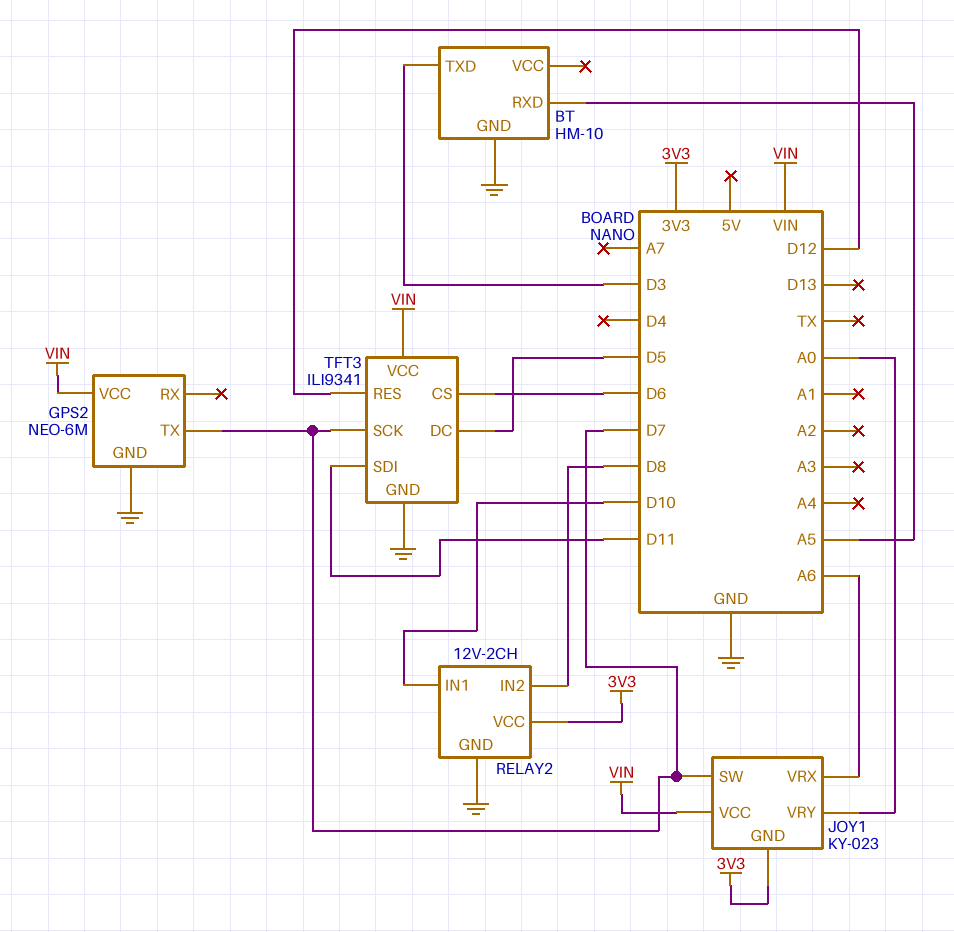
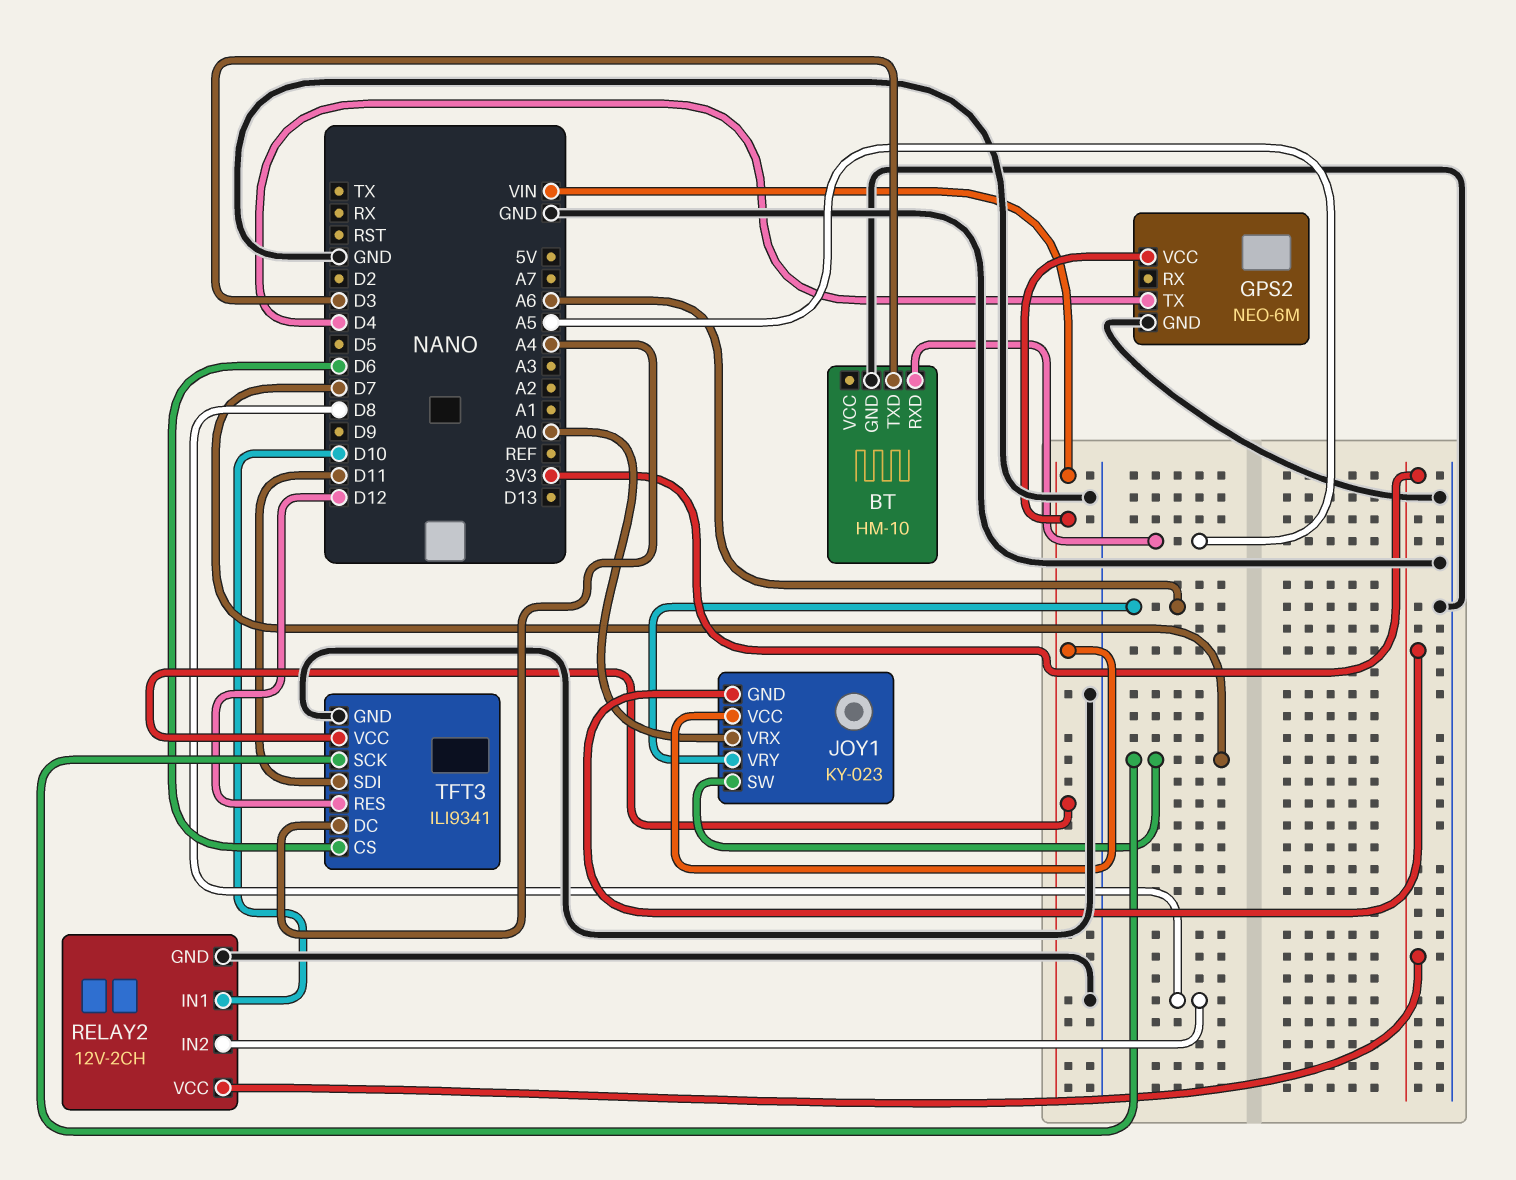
GPS2 pin TX: D7 -> D4
JOY1 pin VRX: A6 -> A0
JOY1 pin VRY: A0 -> A6
TFT3 pin DC: D5 -> A4

